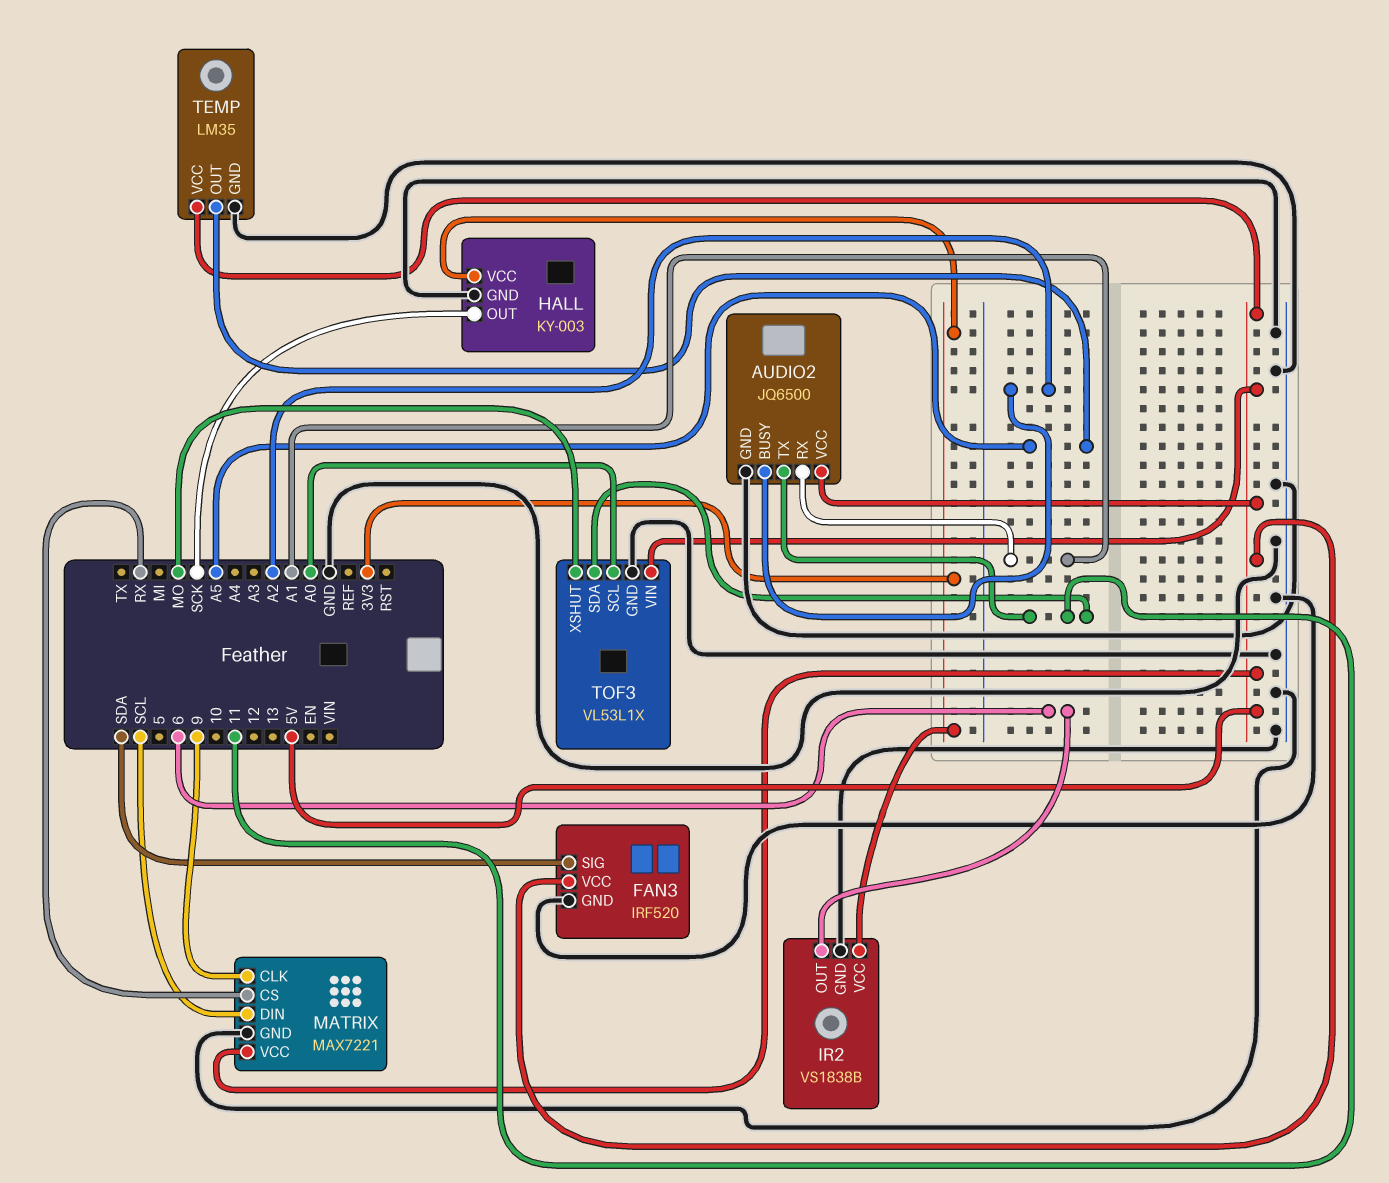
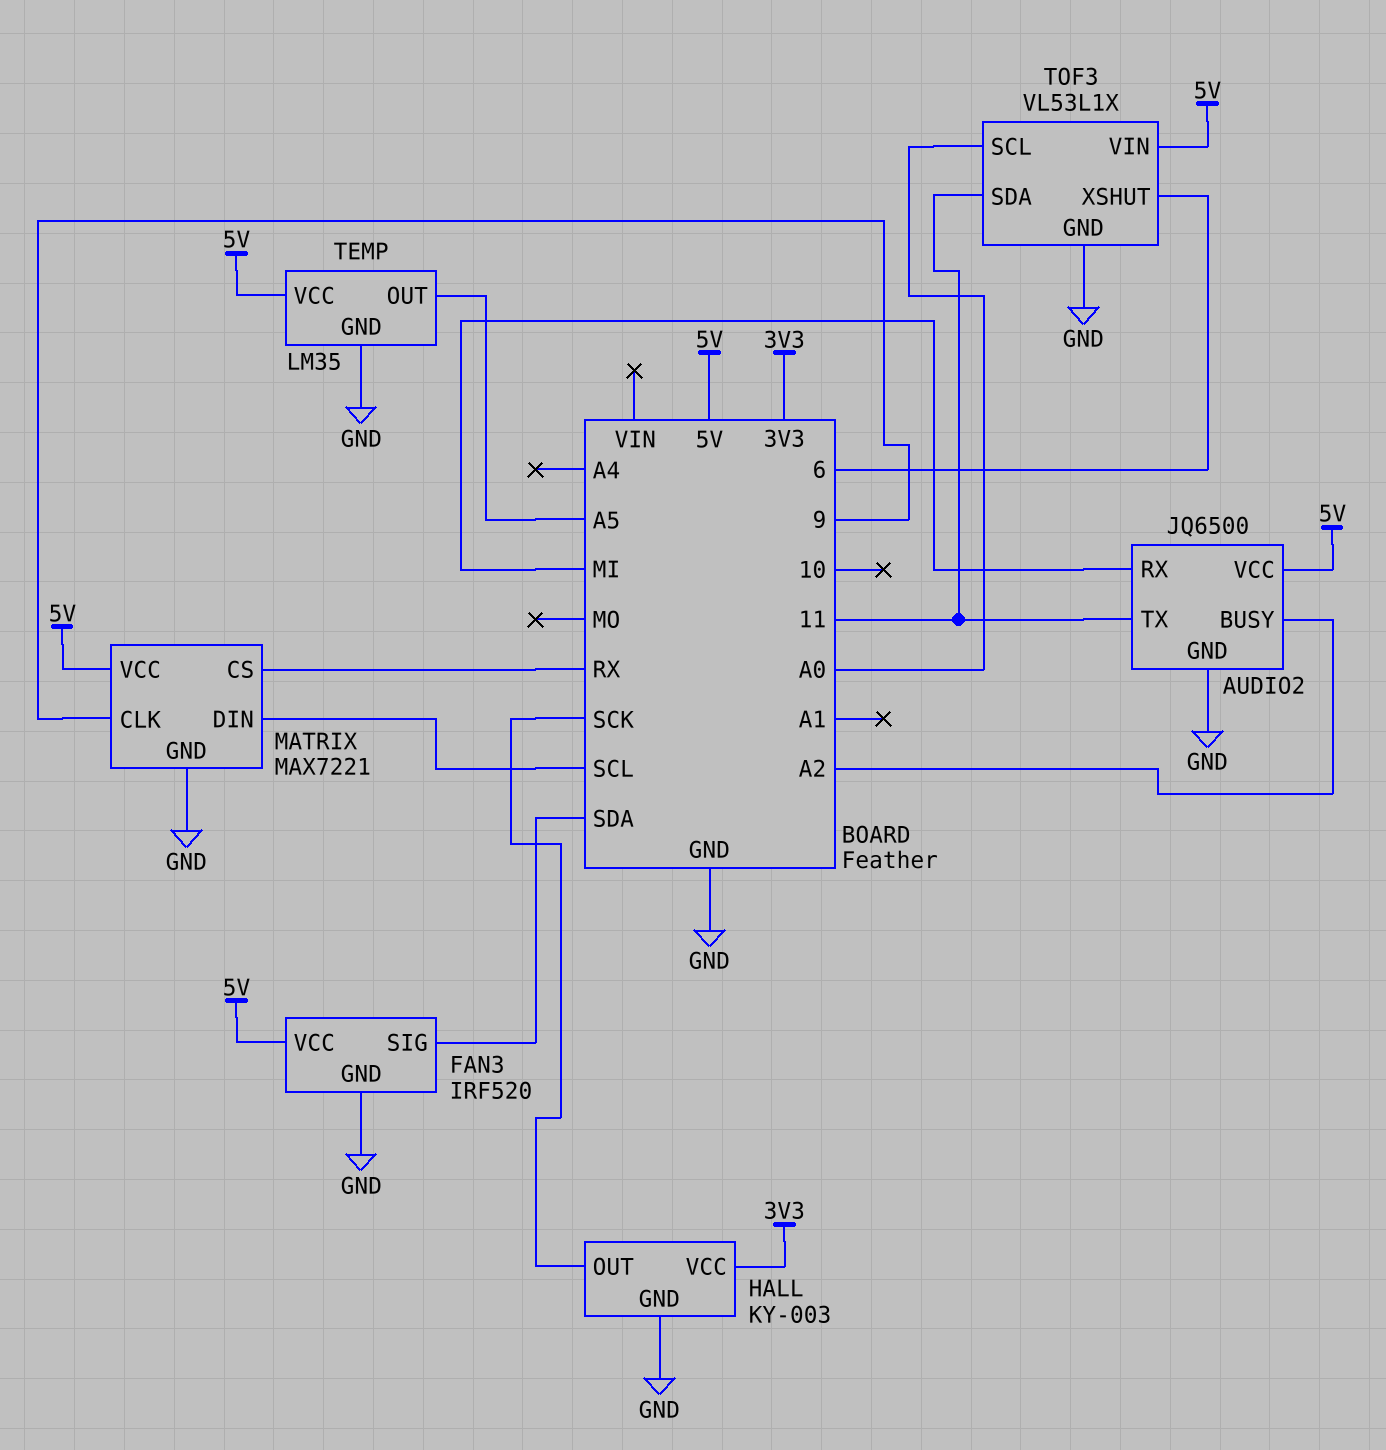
AUDIO2 pin RX: A1 -> MI
IR2: VS1838B -> none
IR2 pin GND: GND -> none
IR2 pin OUT: 6 -> none
IR2 pin VCC: 3V3 -> none
TOF3 pin XSHUT: MO -> 6

